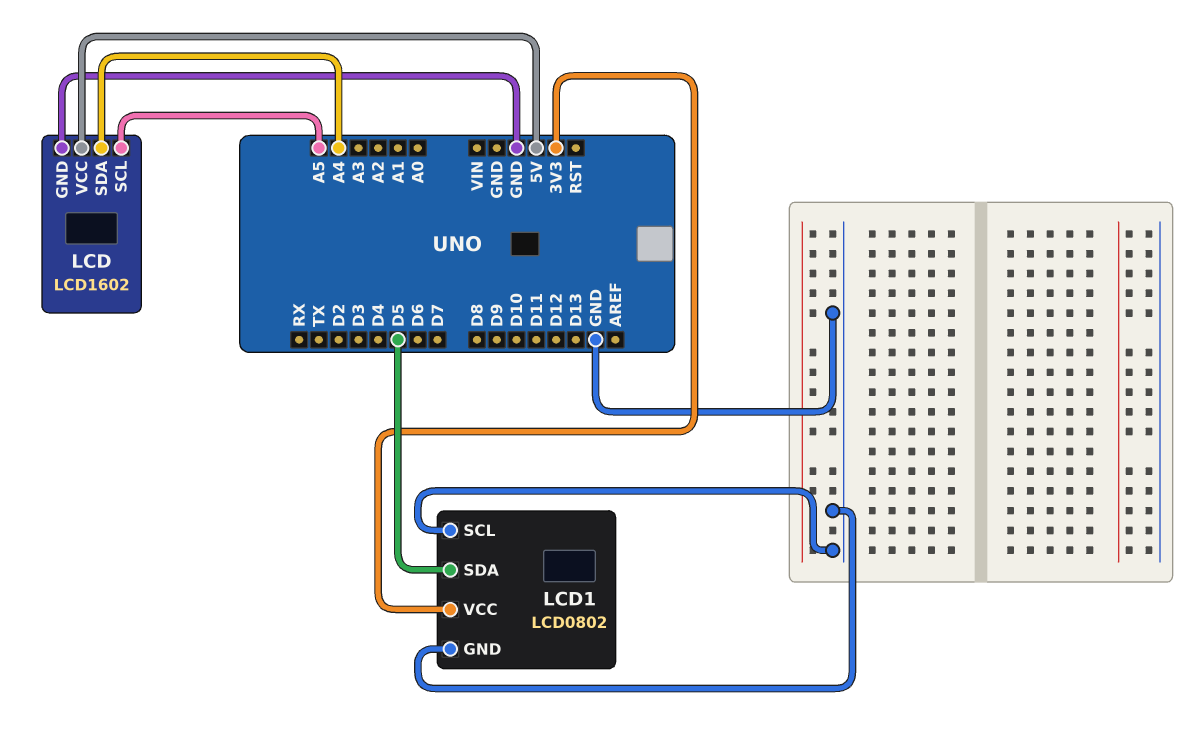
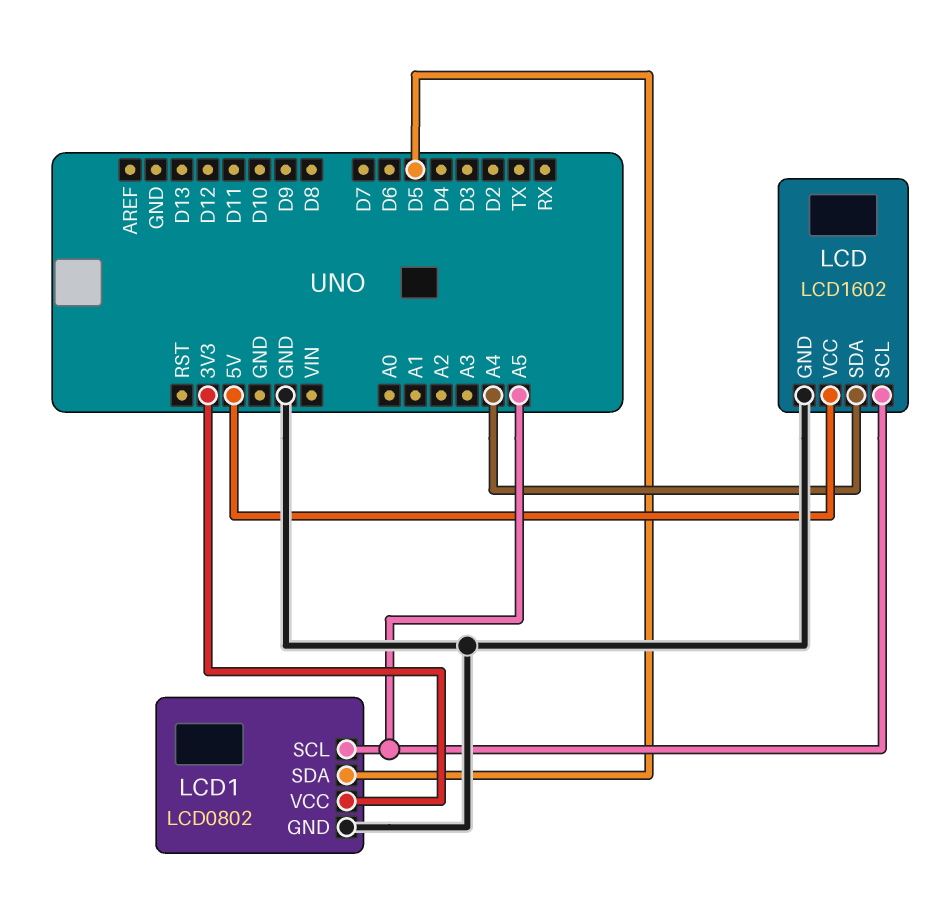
LCD1 pin SCL: GND -> A5

